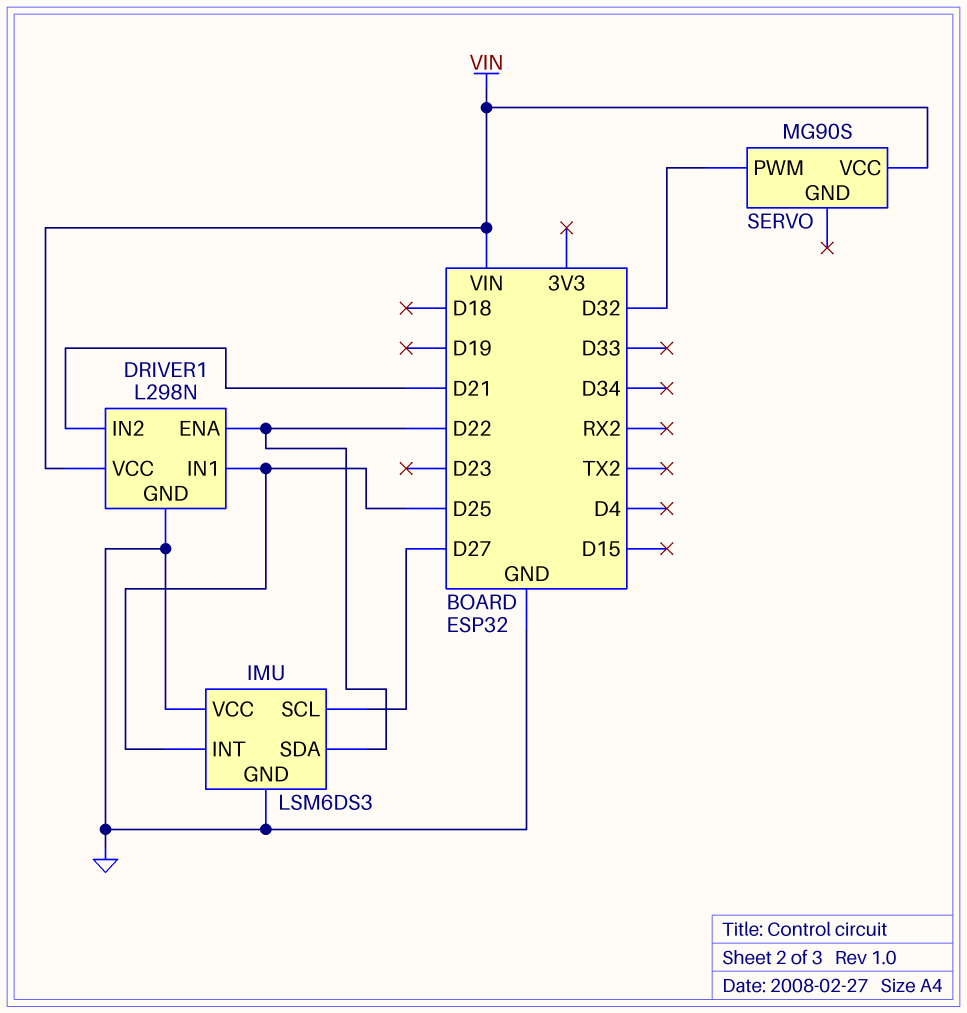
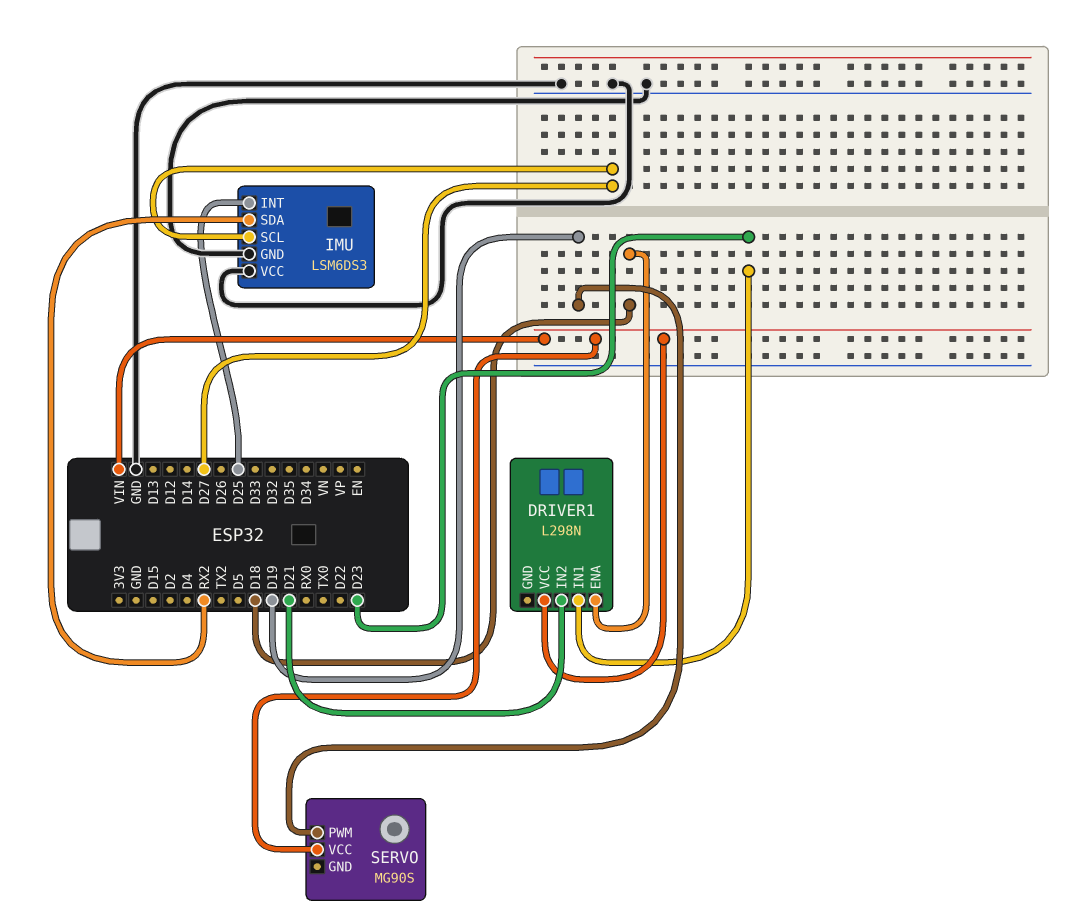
DRIVER1 pin ENA: D22 -> D18
DRIVER1 pin GND: GND -> none
DRIVER1 pin IN1: D25 -> D23
IMU pin SDA: D22 -> RX2
SERVO pin PWM: D32 -> D19

